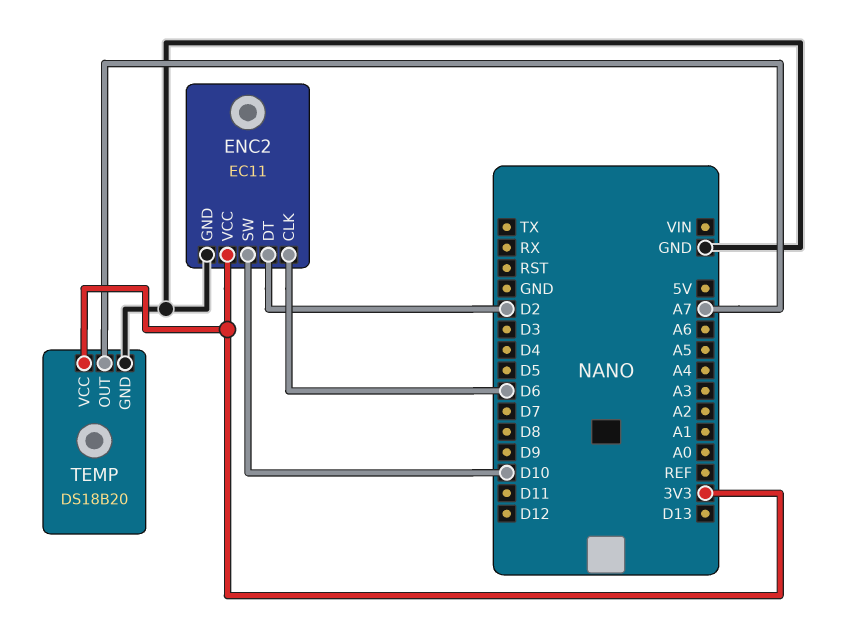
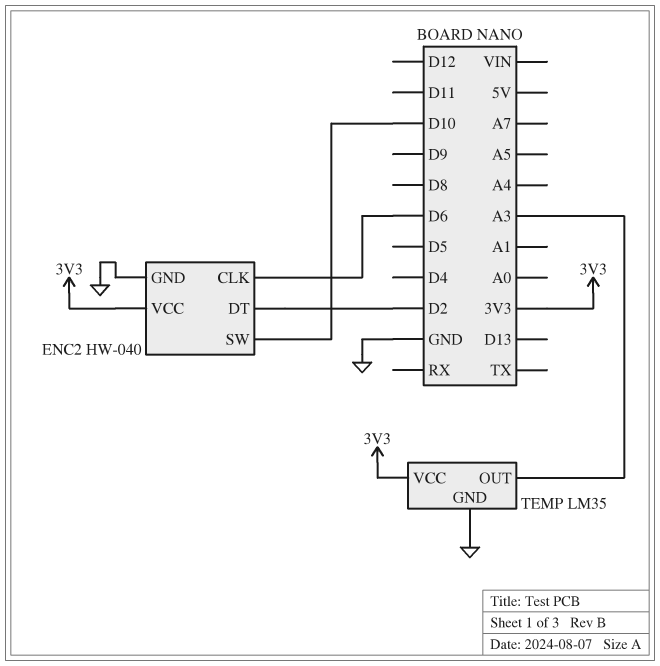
ENC2: EC11 -> HW-040
TEMP: DS18B20 -> LM35
TEMP pin OUT: A7 -> A3

